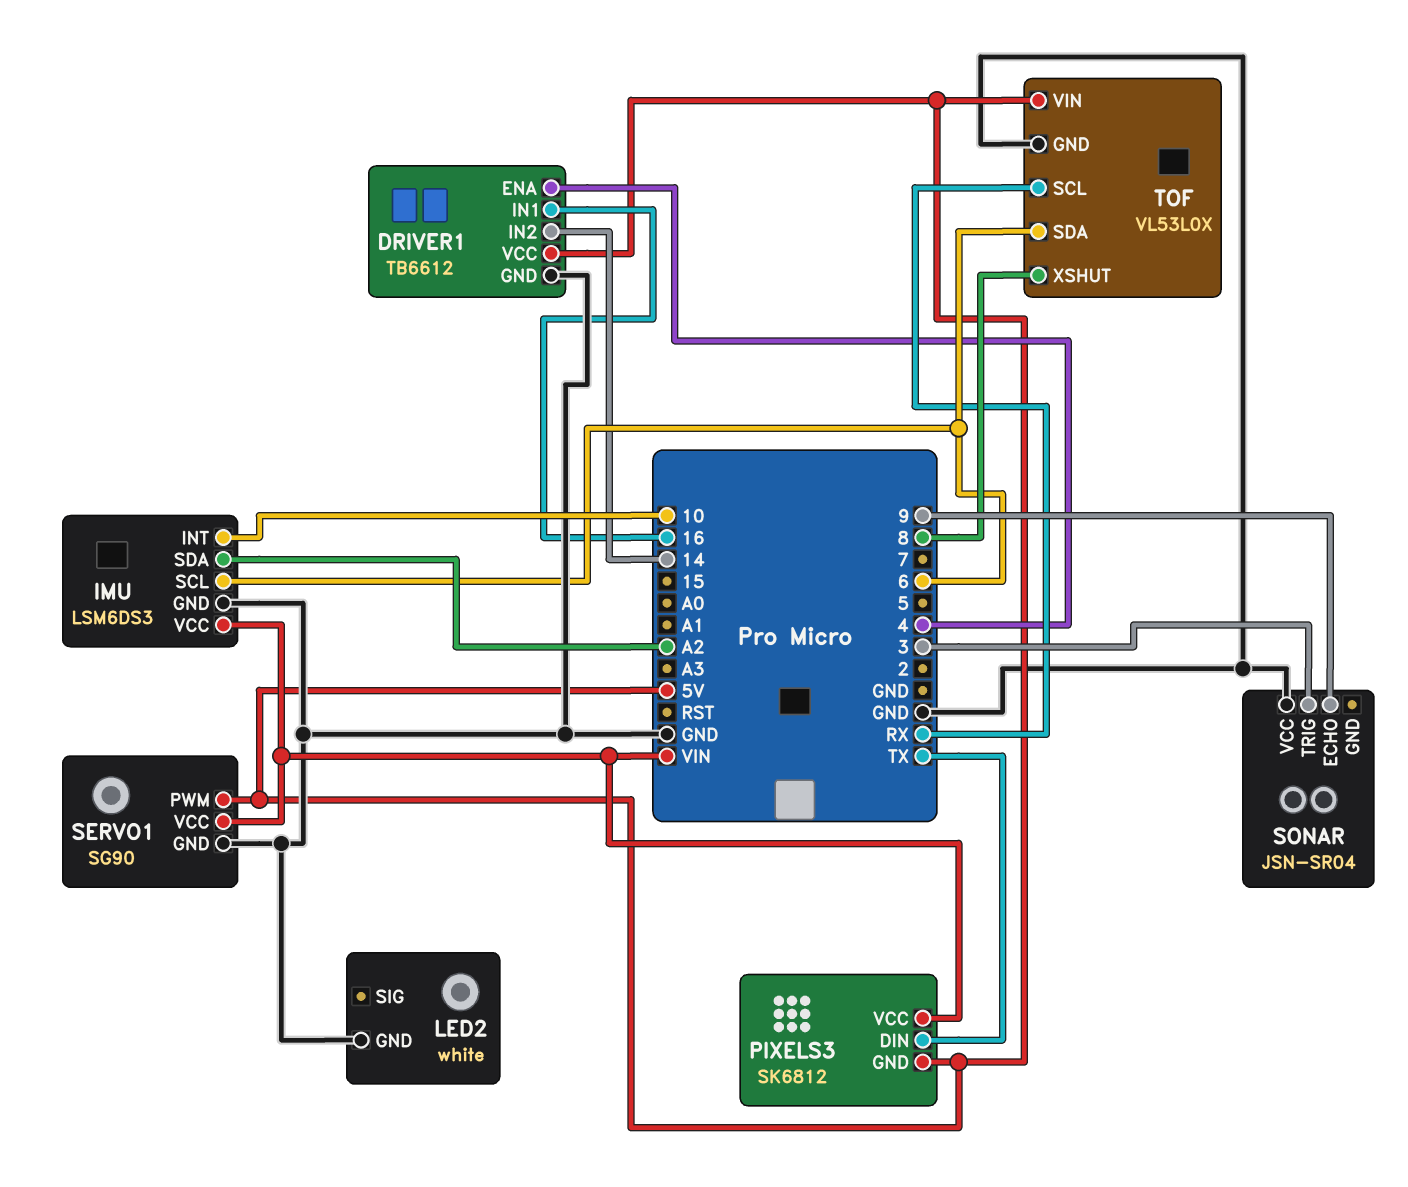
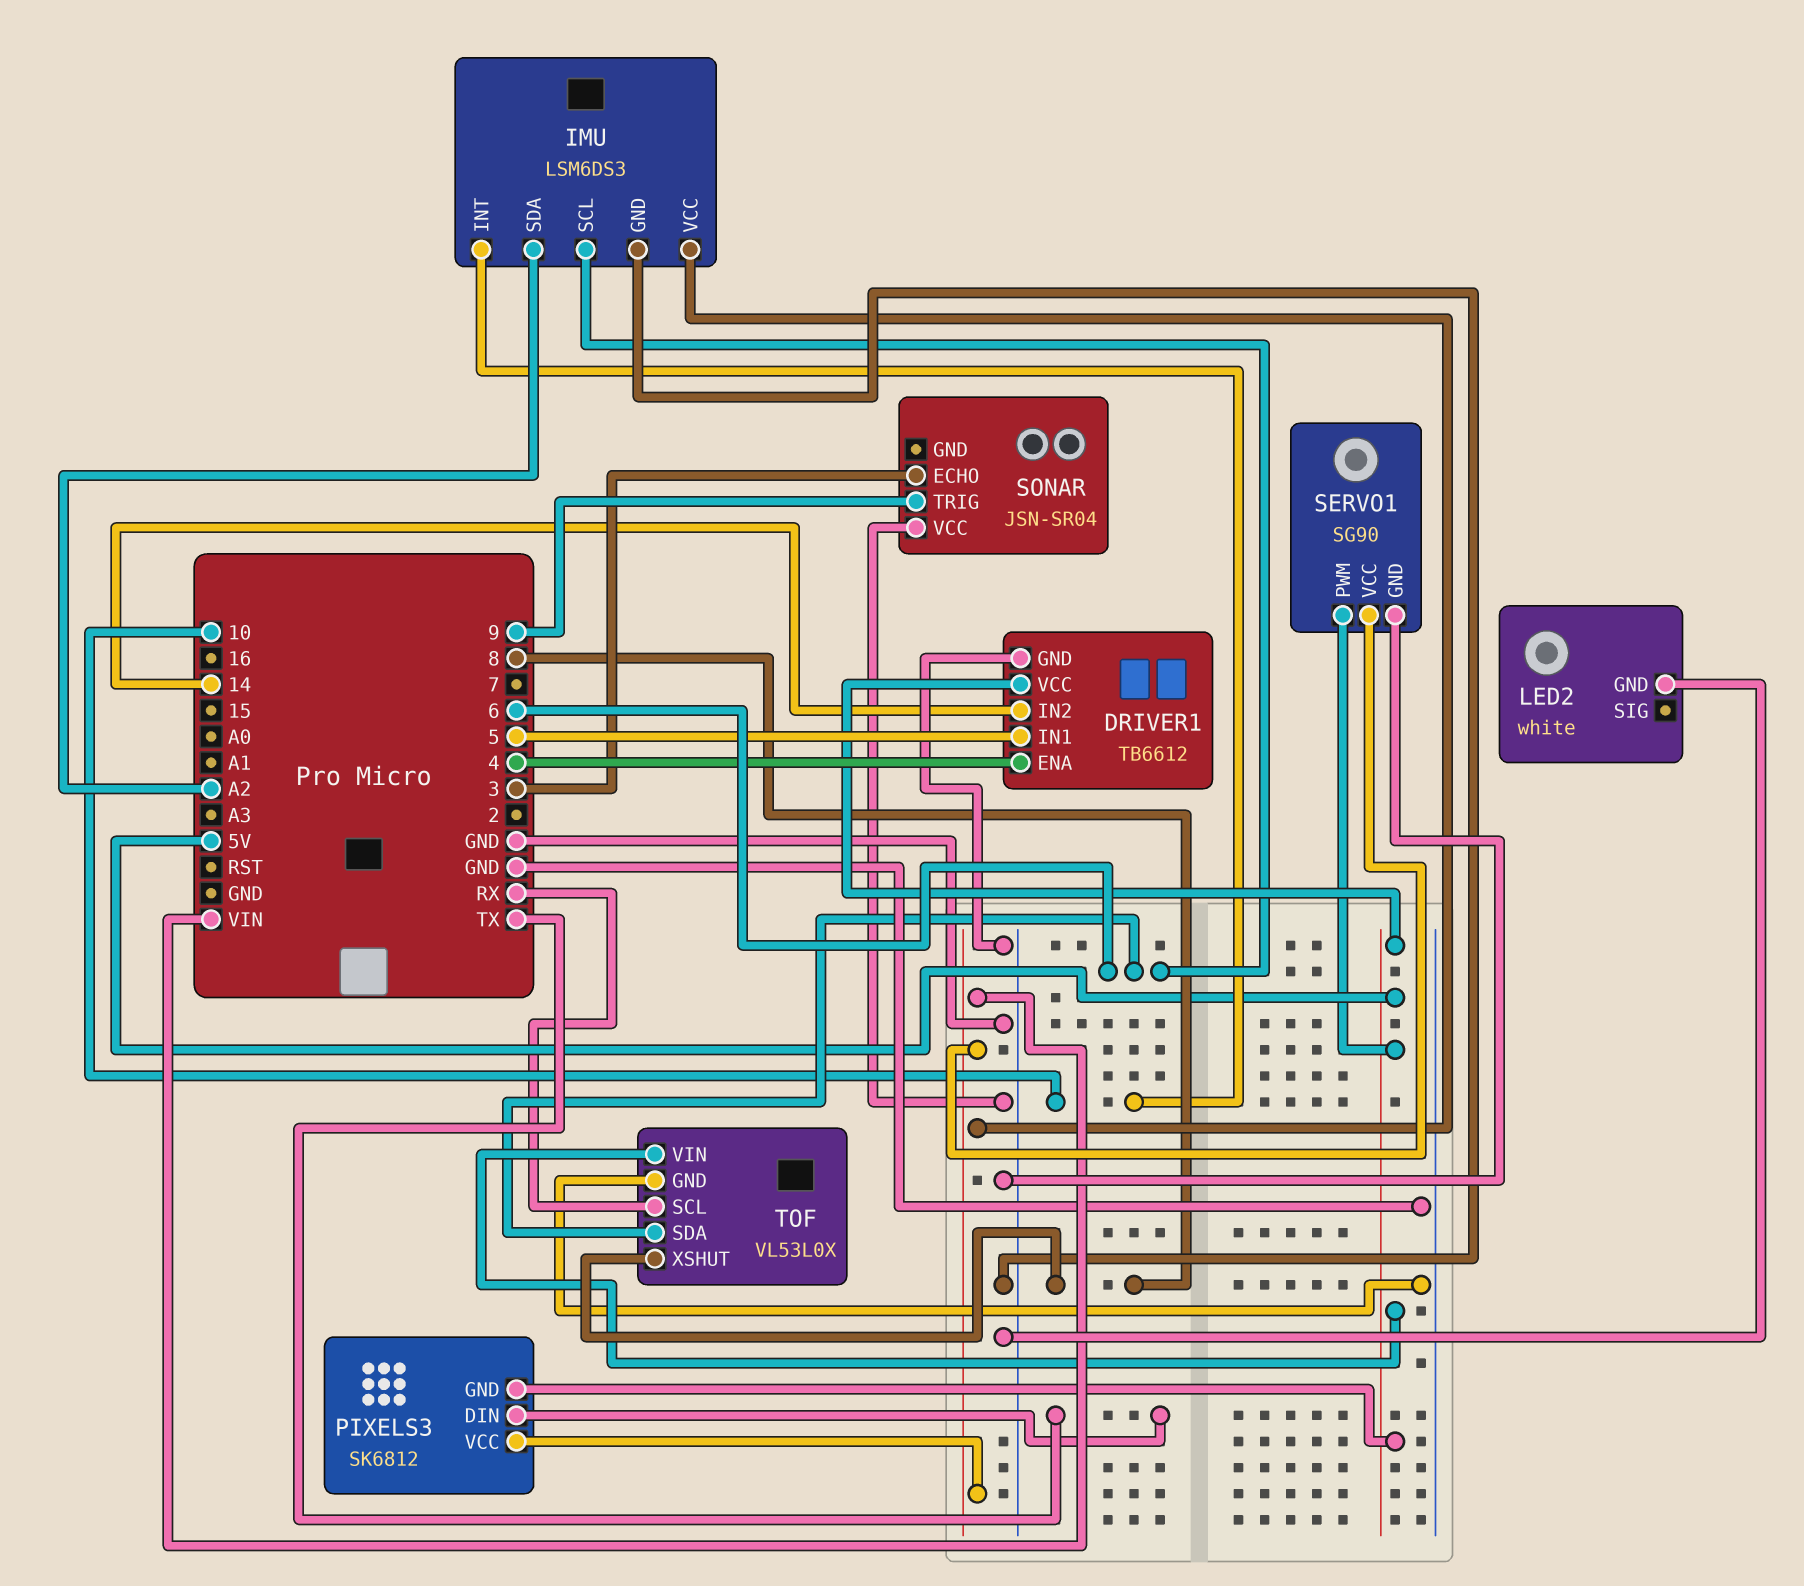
DRIVER1 pin IN1: 16 -> 5
SONAR pin ECHO: 9 -> 3
SONAR pin TRIG: 3 -> 9

